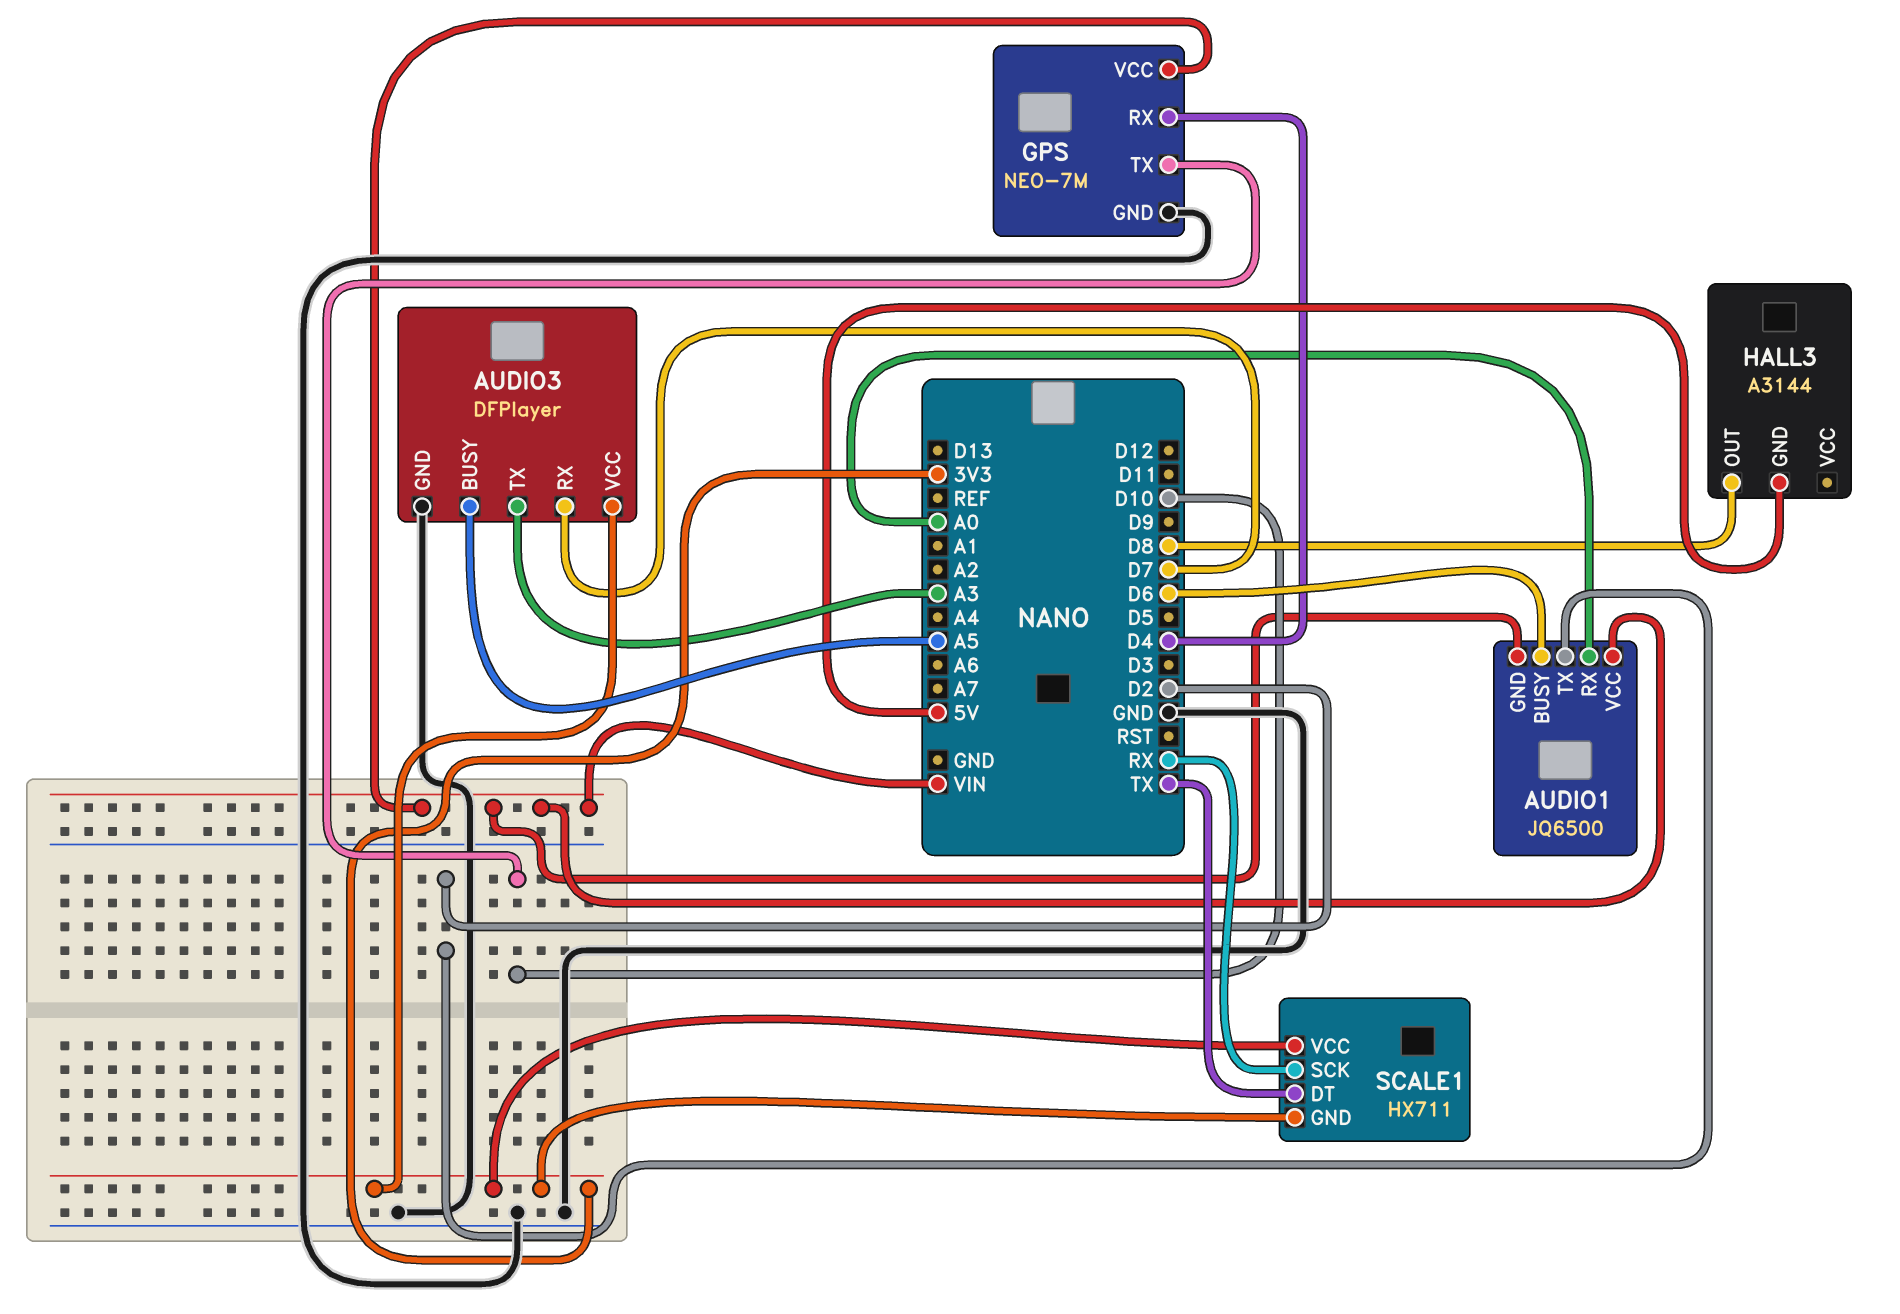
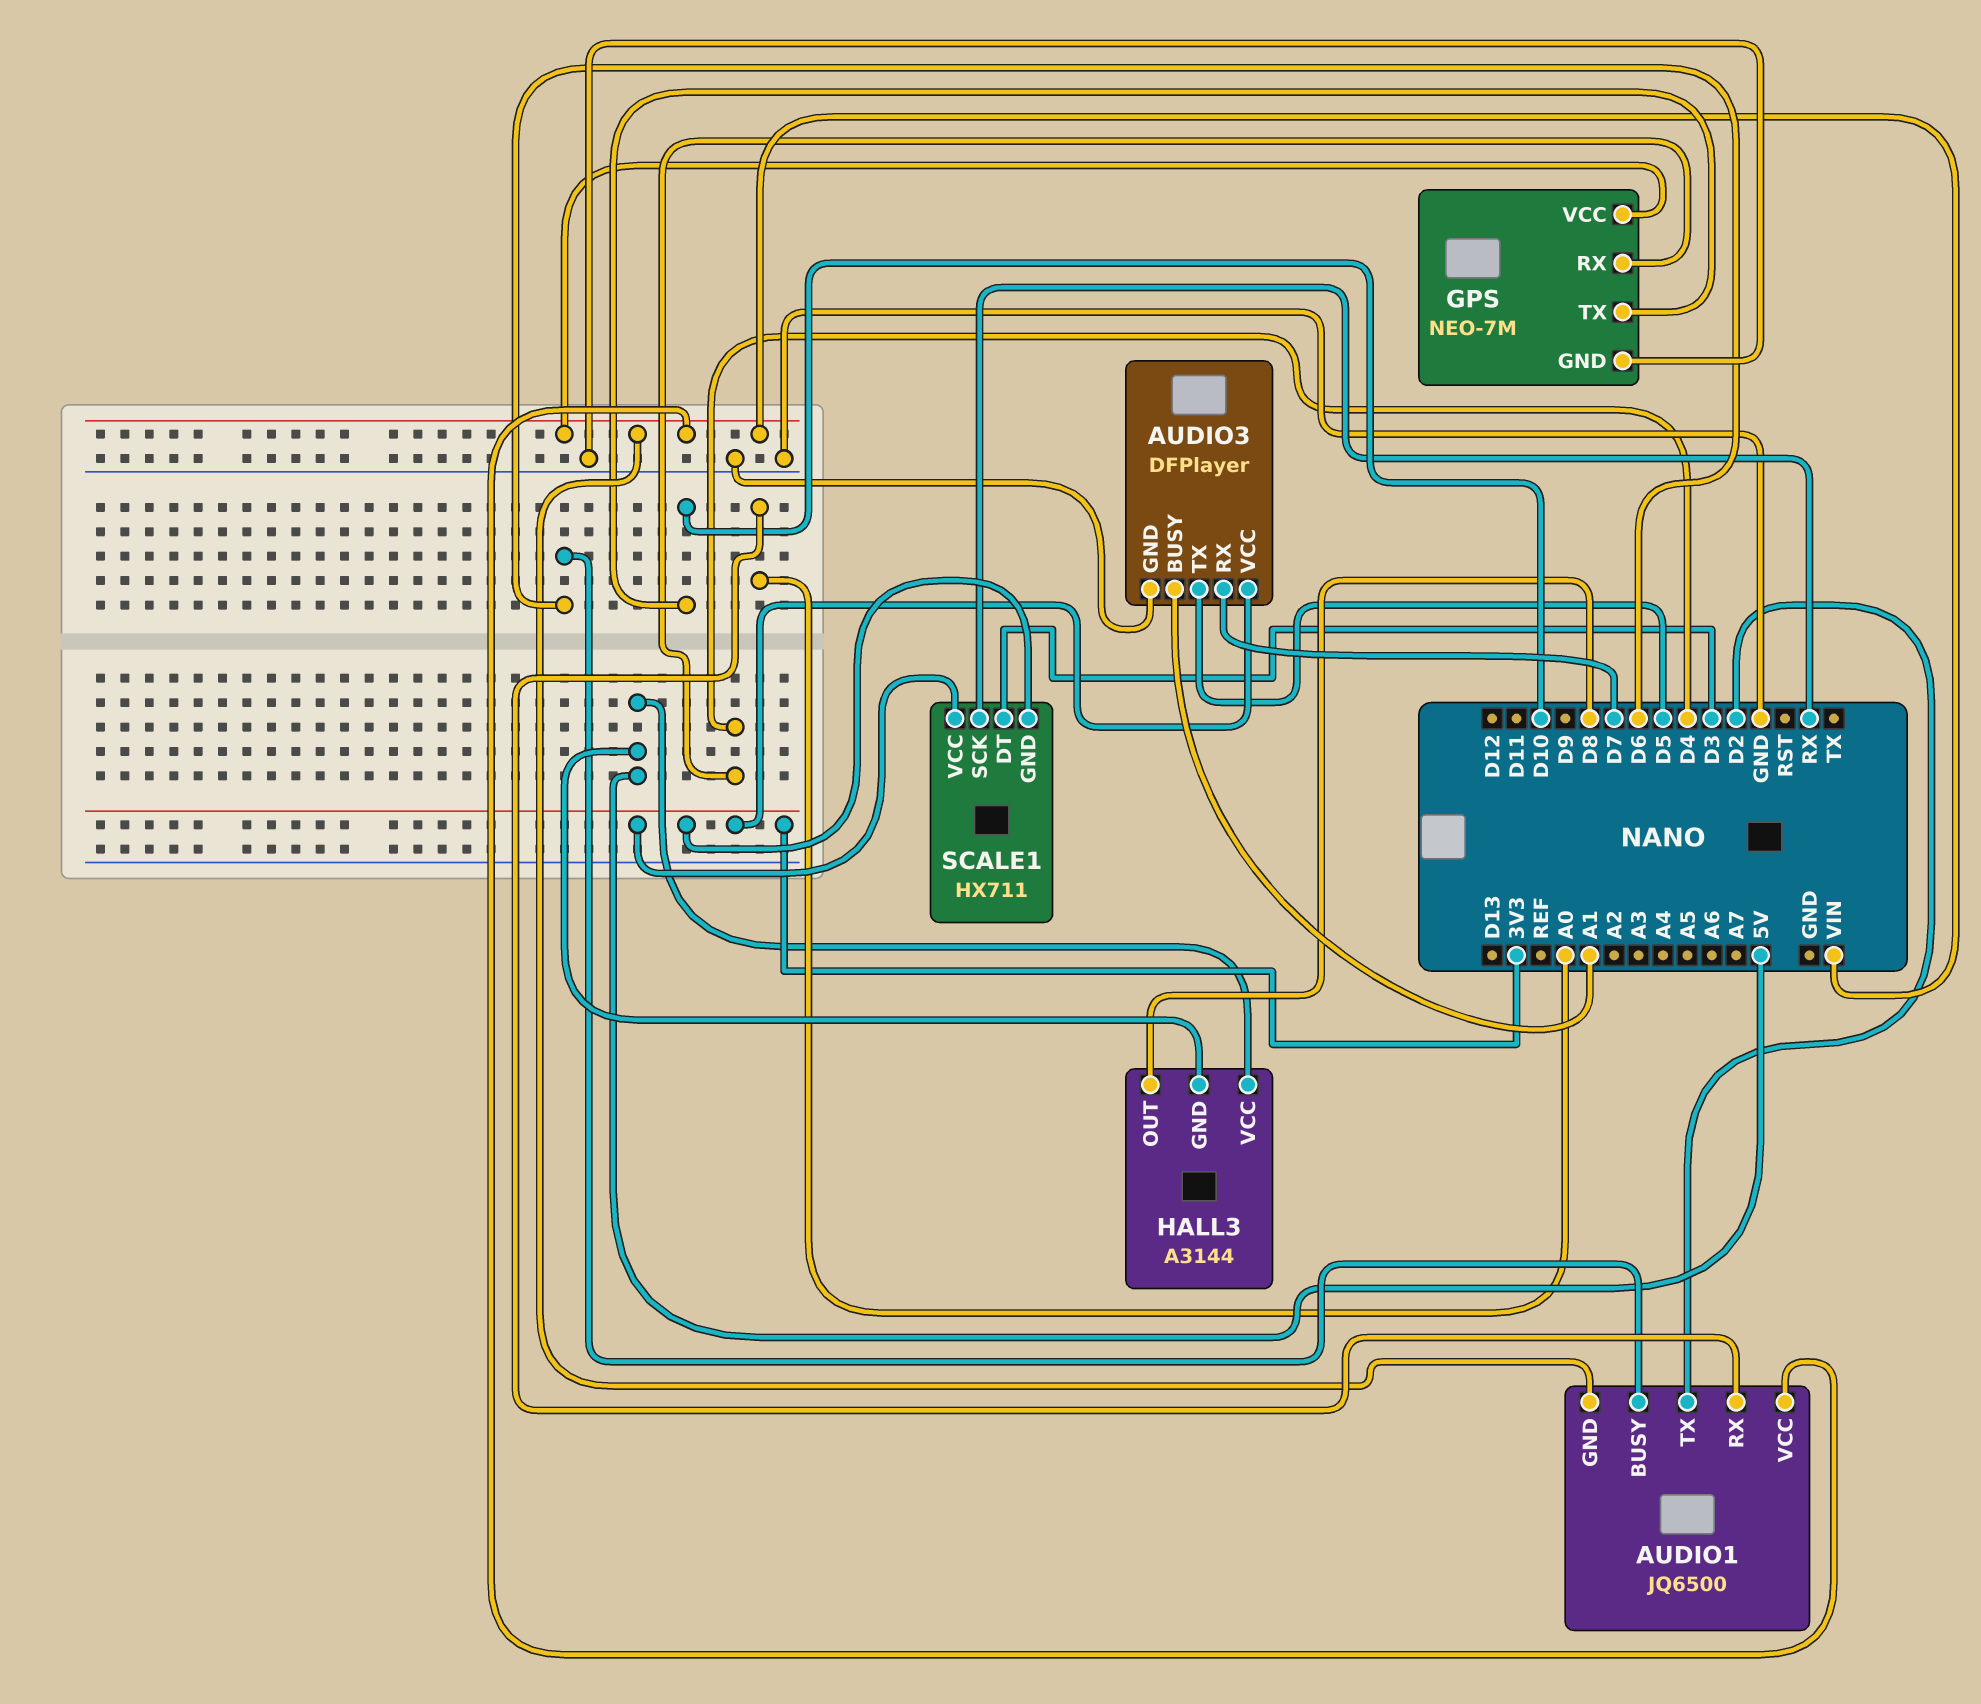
AUDIO3 pin BUSY: A5 -> A1
AUDIO3 pin TX: A3 -> D5
HALL3 pin VCC: none -> 5V
SCALE1 pin DT: TX -> D3

